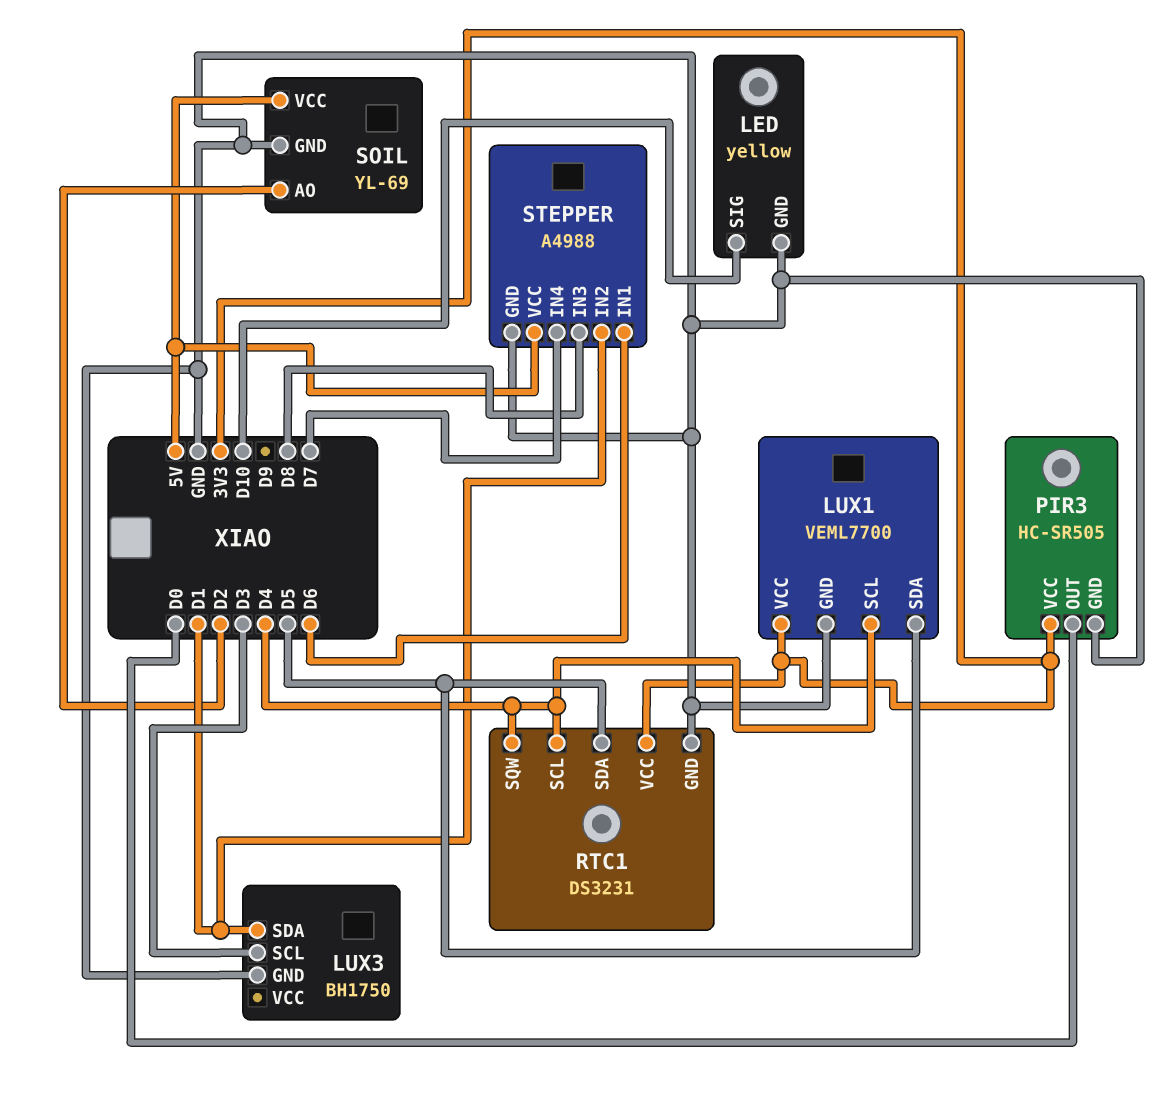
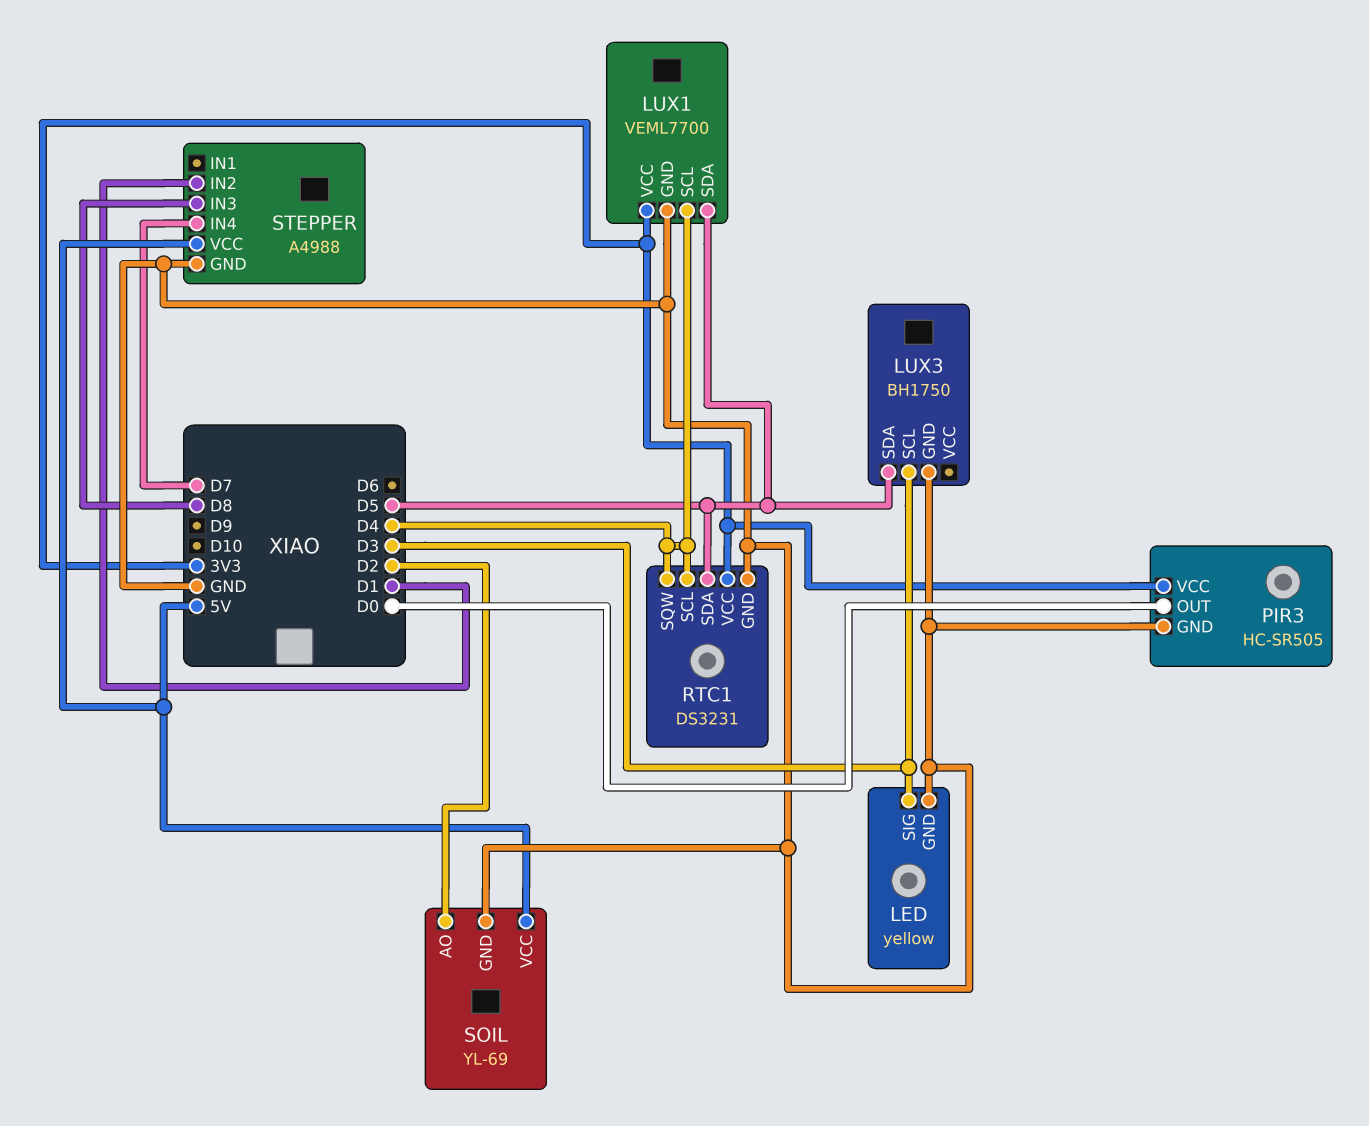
LED pin SIG: D10 -> D3
LUX3 pin SDA: D1 -> D5
STEPPER pin IN1: D6 -> none

